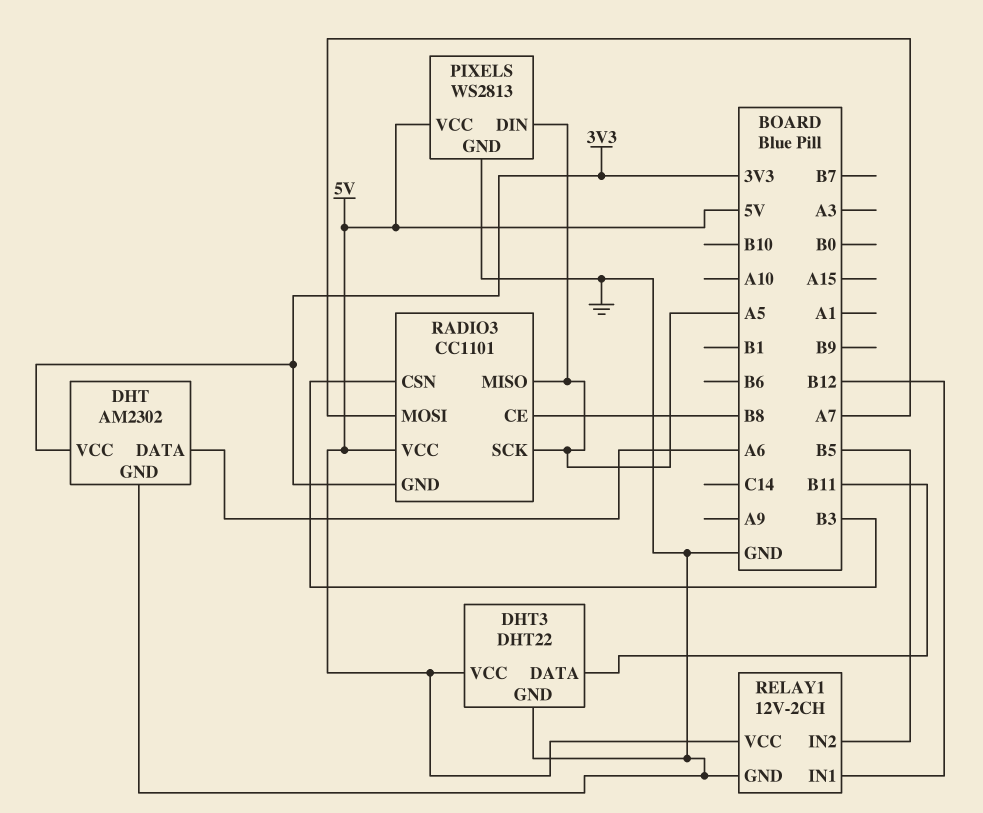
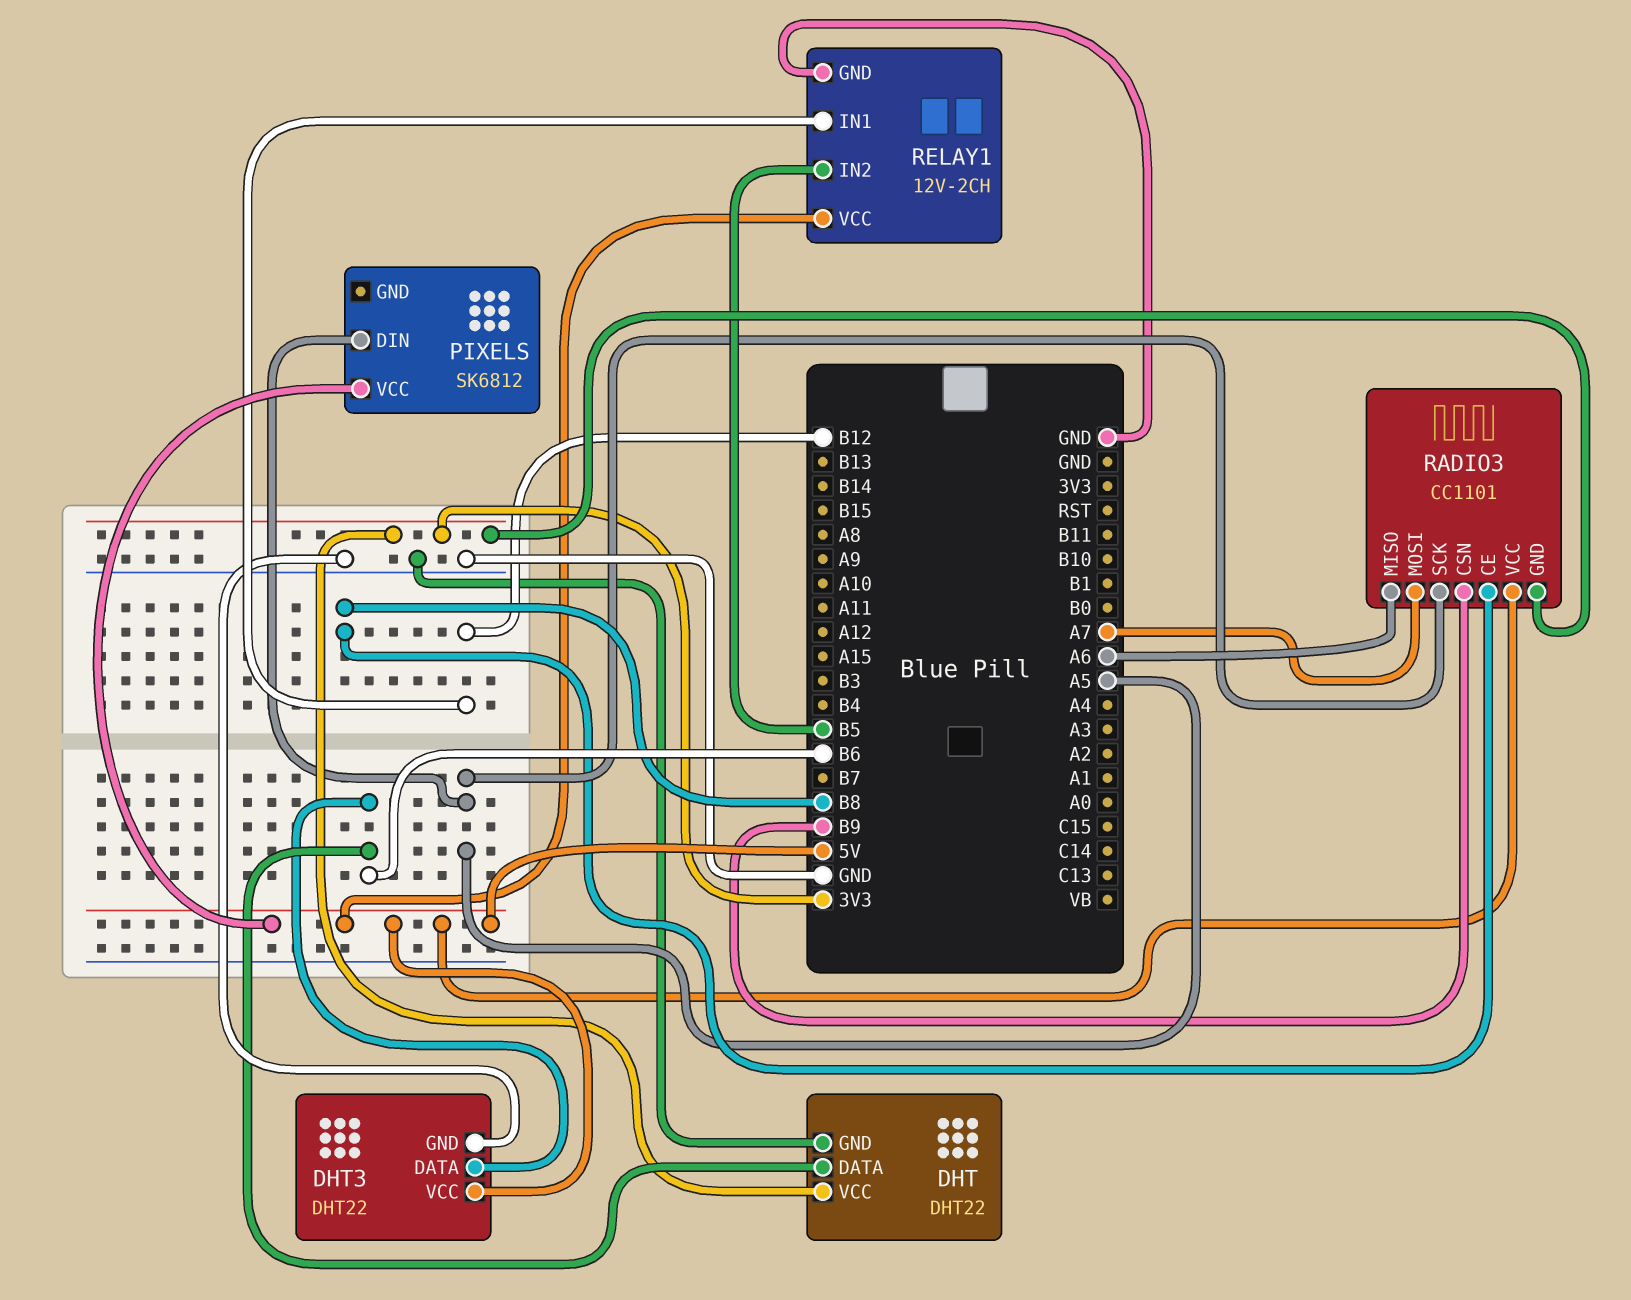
DHT: AM2302 -> DHT22
DHT pin DATA: A6 -> B6
DHT3 pin DATA: B11 -> B6
PIXELS: WS2813 -> SK6812
PIXELS pin GND: GND -> none
RADIO3 pin CSN: B3 -> B9
RADIO3 pin MISO: A5 -> A6

